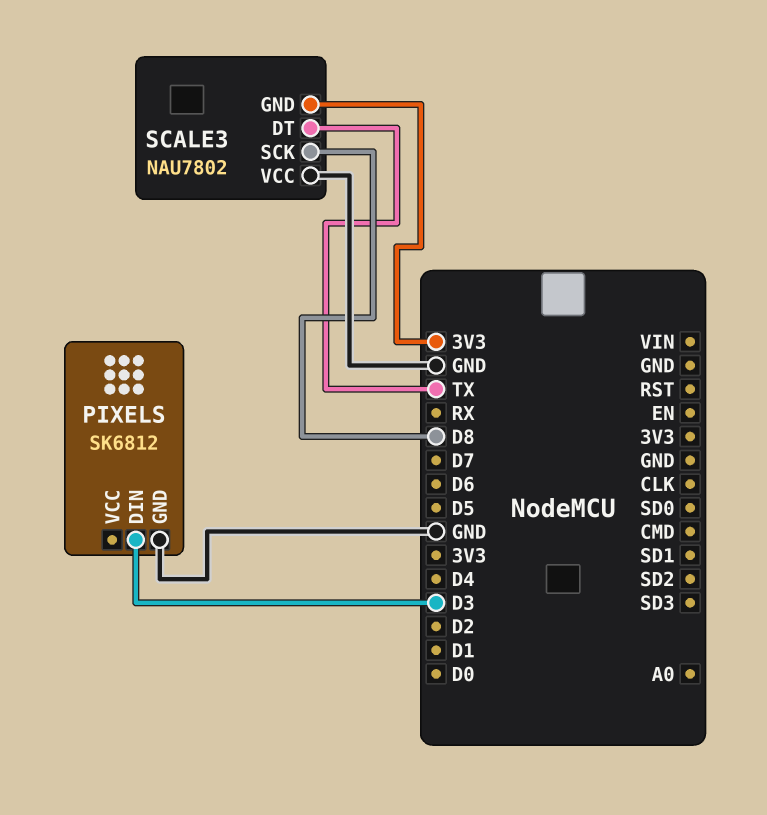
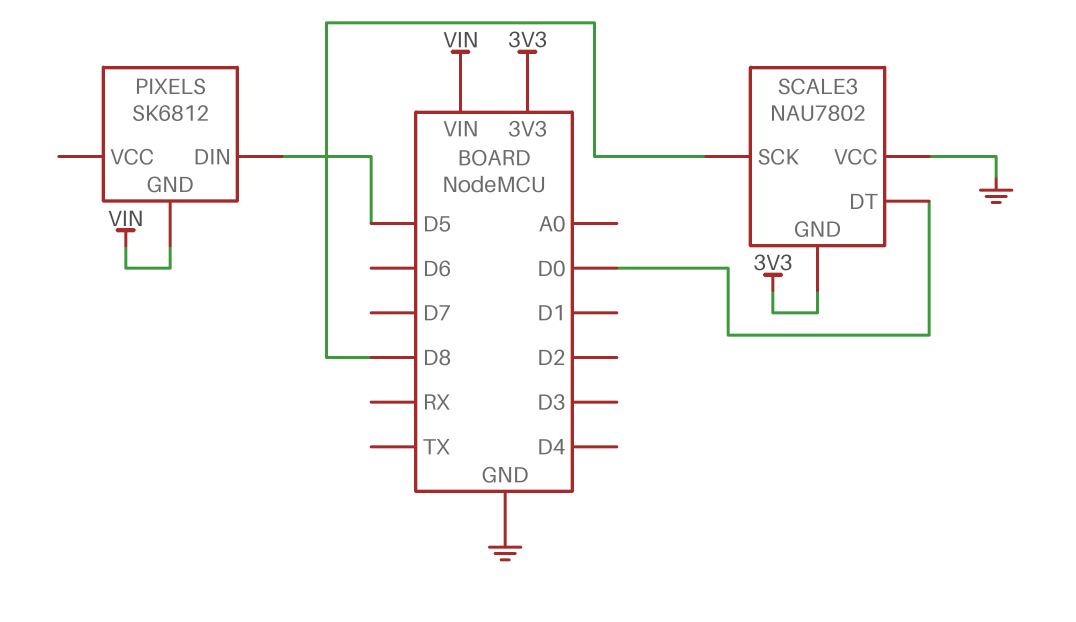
PIXELS pin DIN: D3 -> D5
PIXELS pin GND: GND -> VIN
SCALE3 pin DT: TX -> D0

